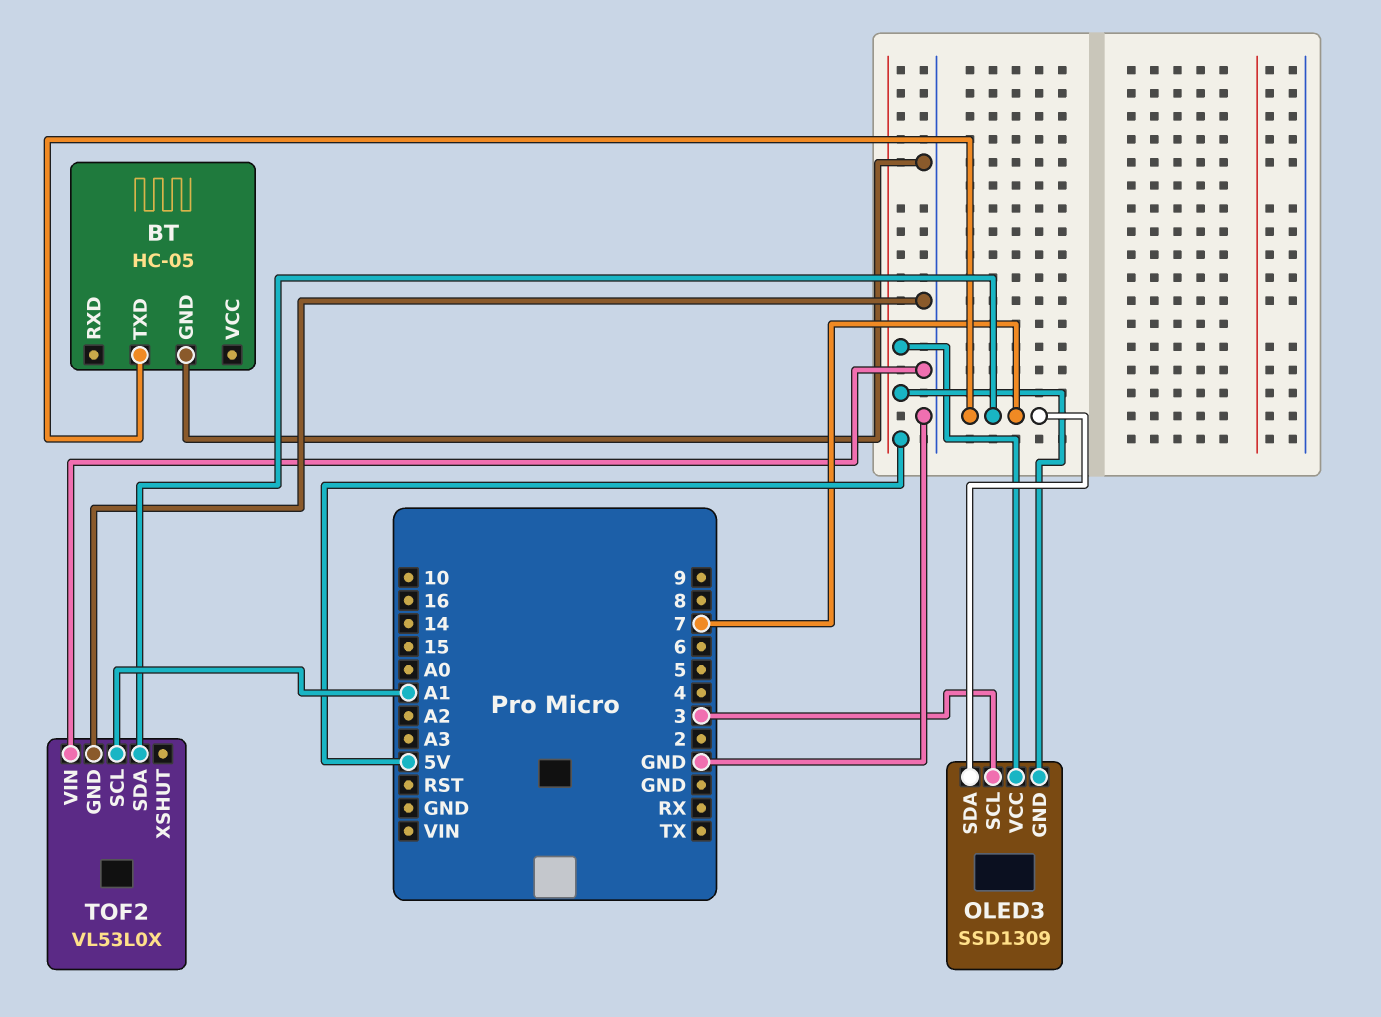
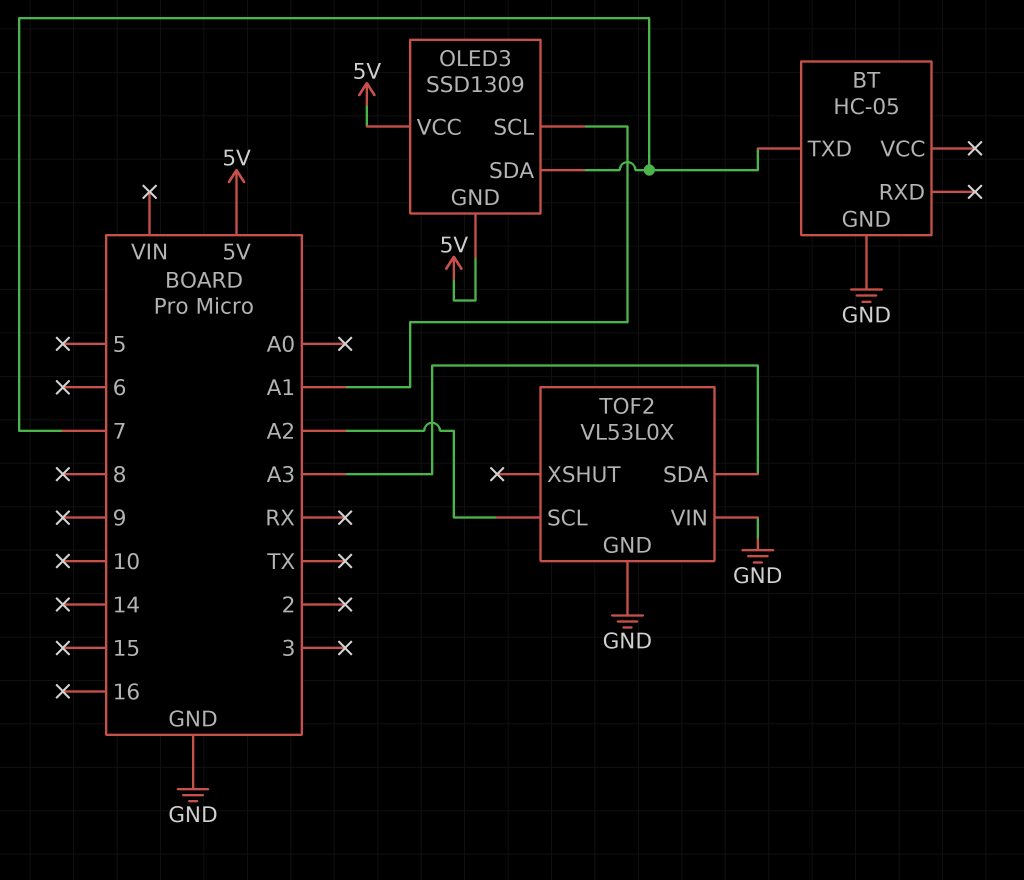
OLED3 pin SCL: 3 -> A1
TOF2 pin SCL: A1 -> A2
TOF2 pin SDA: 7 -> A3

